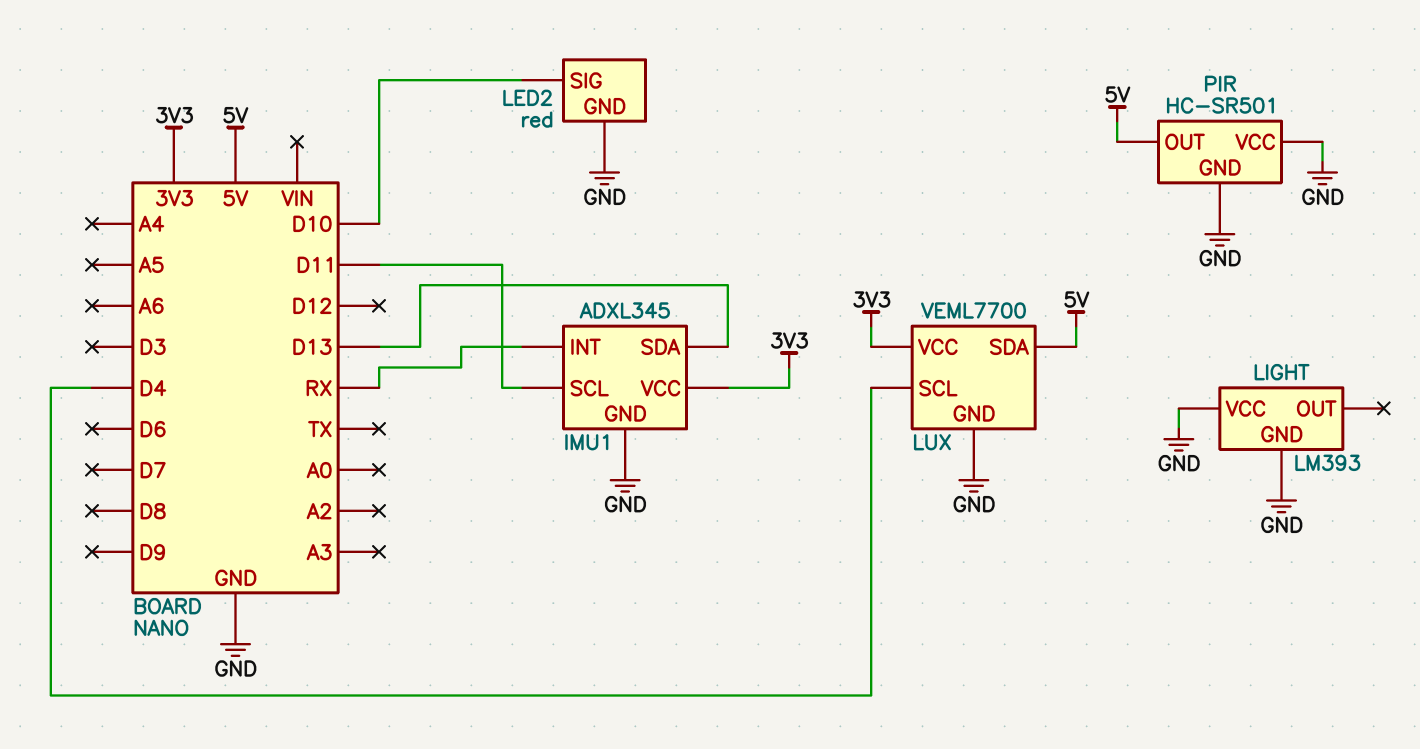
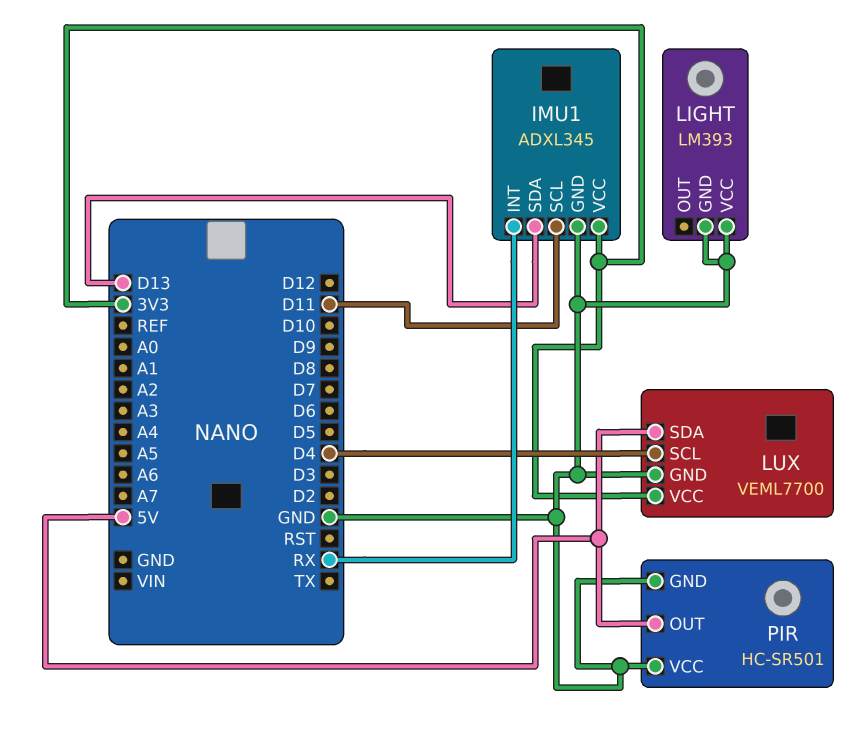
LED2: red -> none
LED2 pin GND: GND -> none
LED2 pin SIG: D10 -> none

